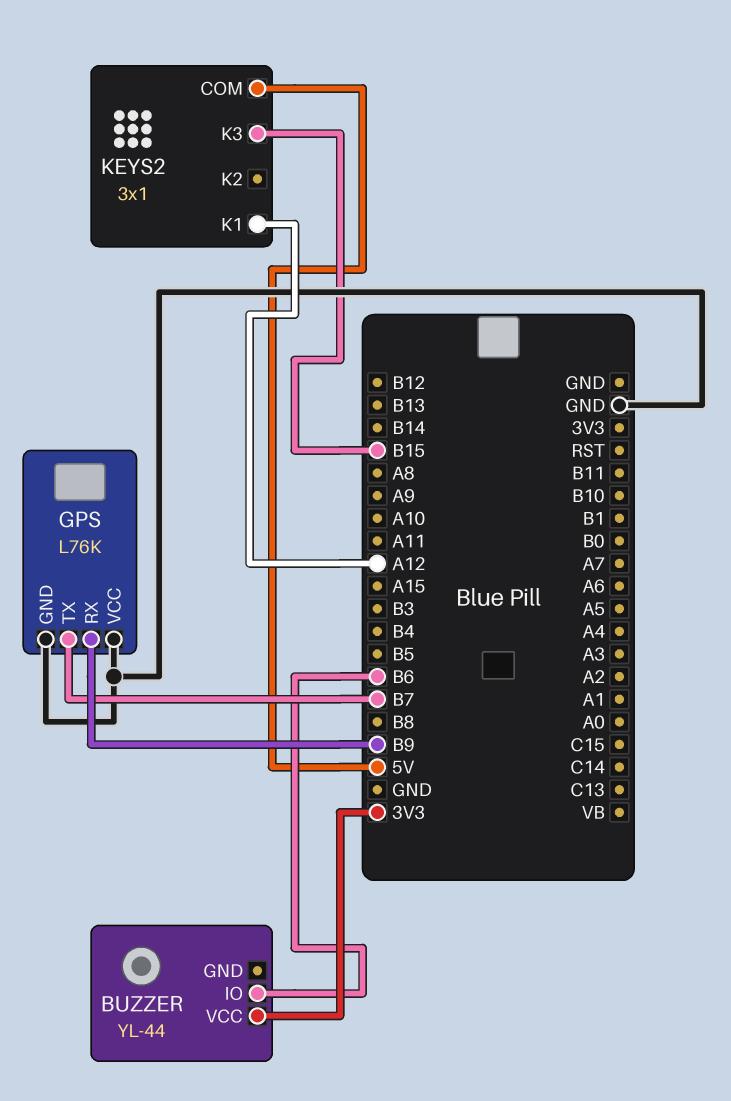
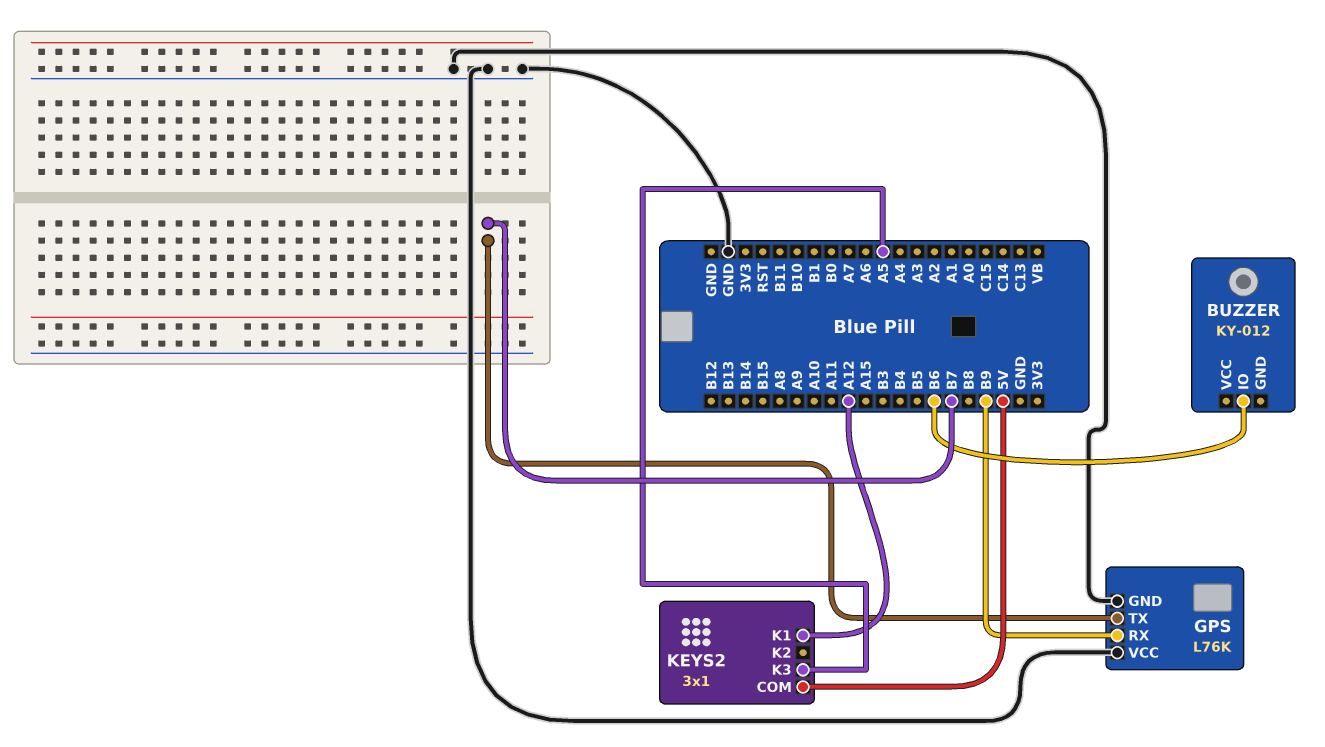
BUZZER: YL-44 -> KY-012
BUZZER pin VCC: 3V3 -> none
KEYS2 pin K3: B15 -> A5

